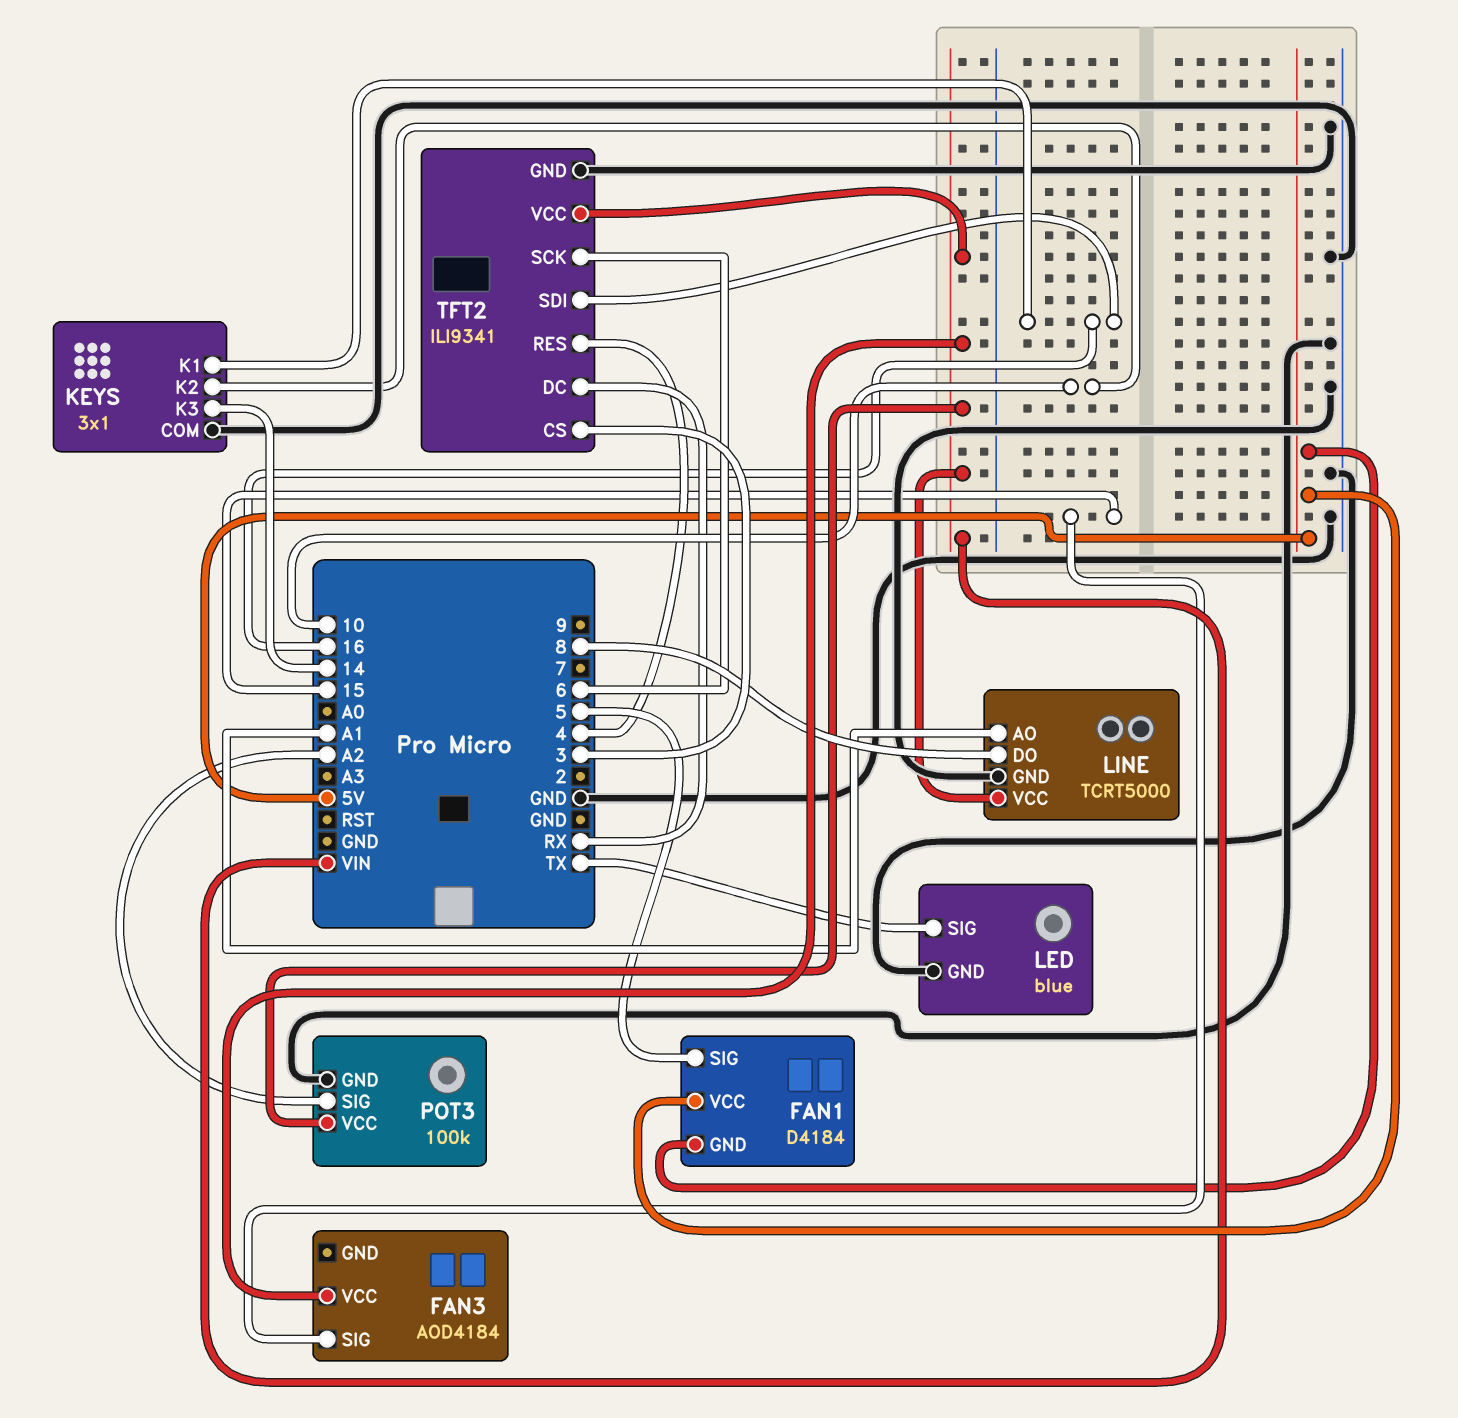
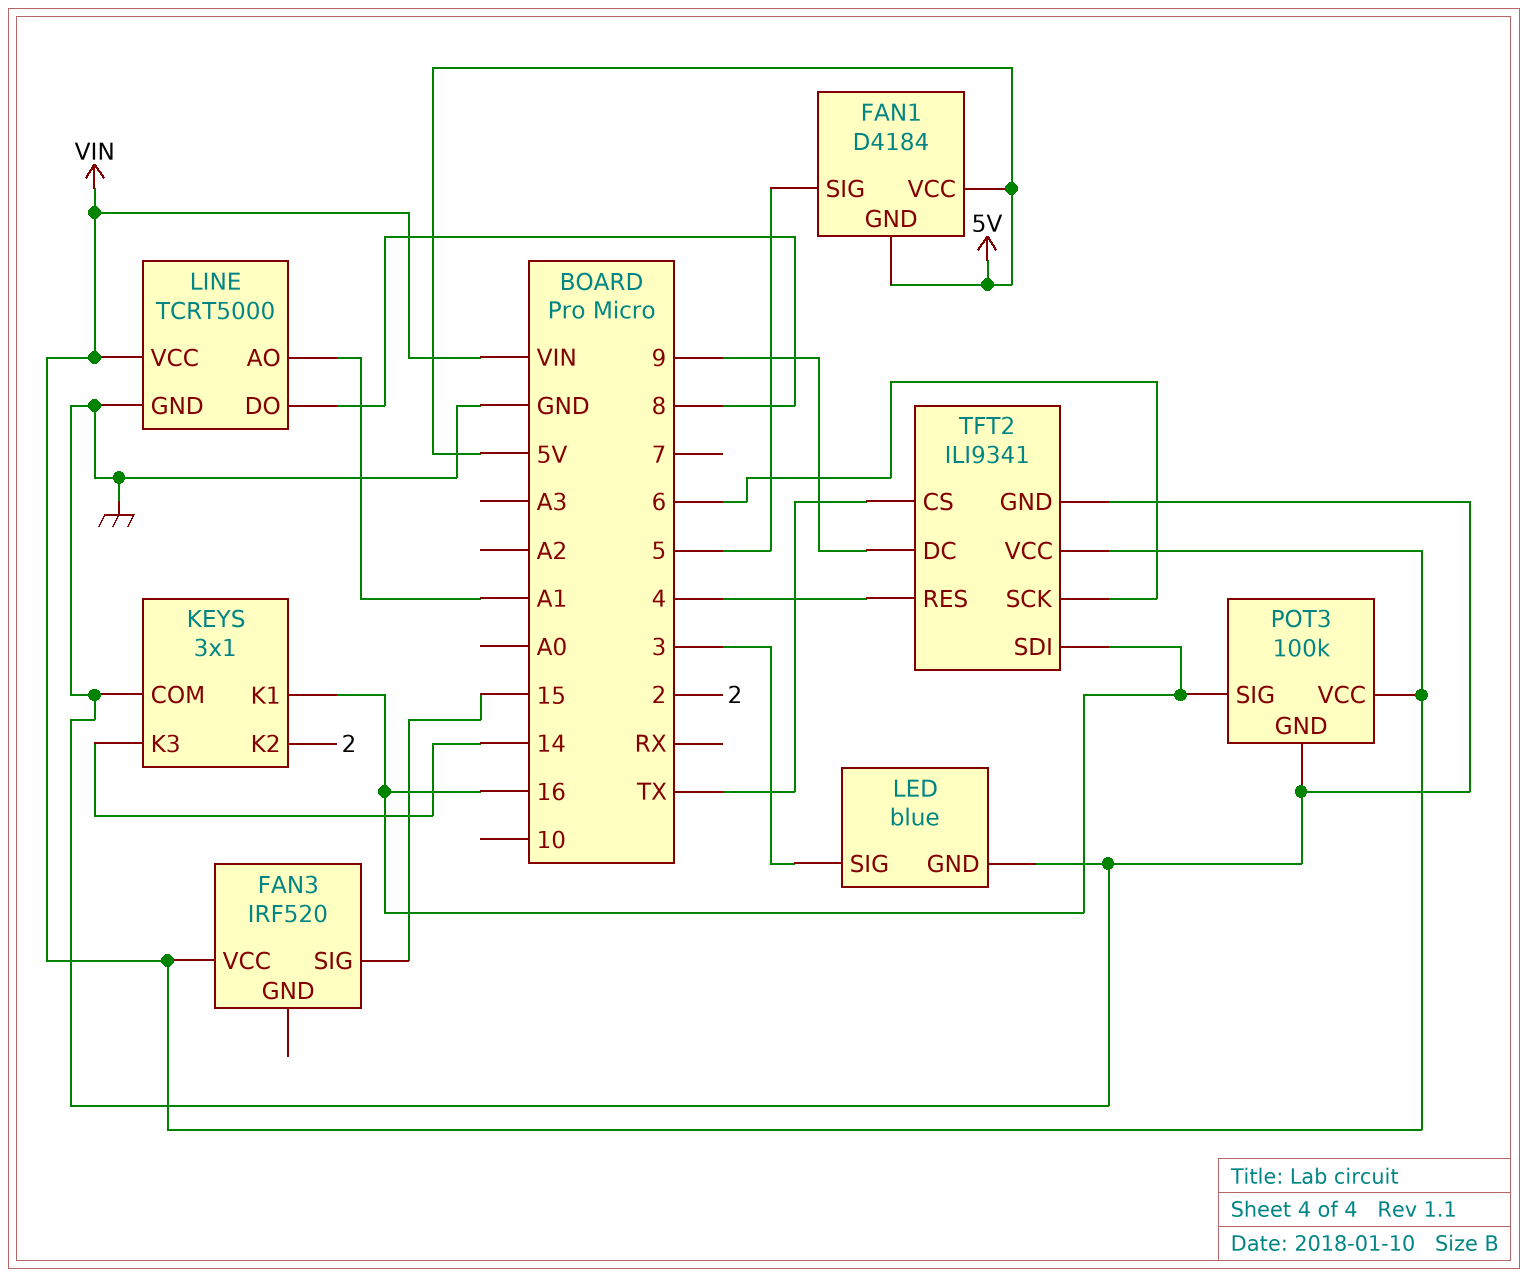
FAN3: AOD4184 -> IRF520
KEYS pin K2: 10 -> 2
LED pin SIG: TX -> 3
POT3 pin SIG: A2 -> 16
TFT2 pin CS: 3 -> TX
TFT2 pin DC: RX -> 9

